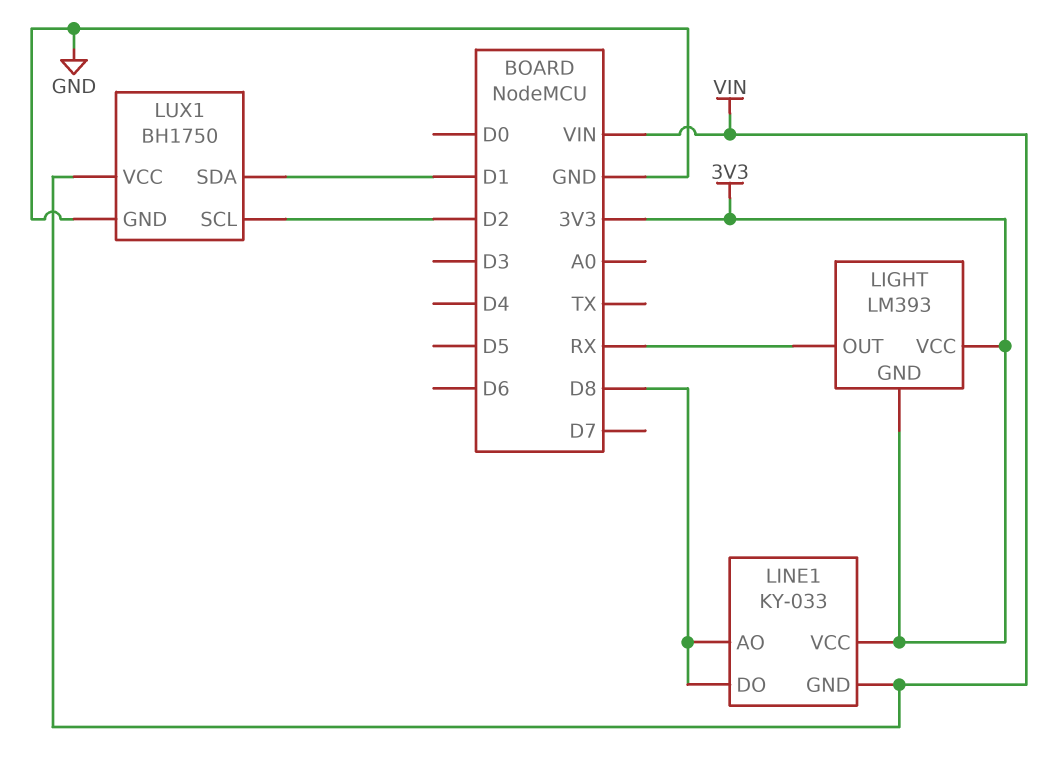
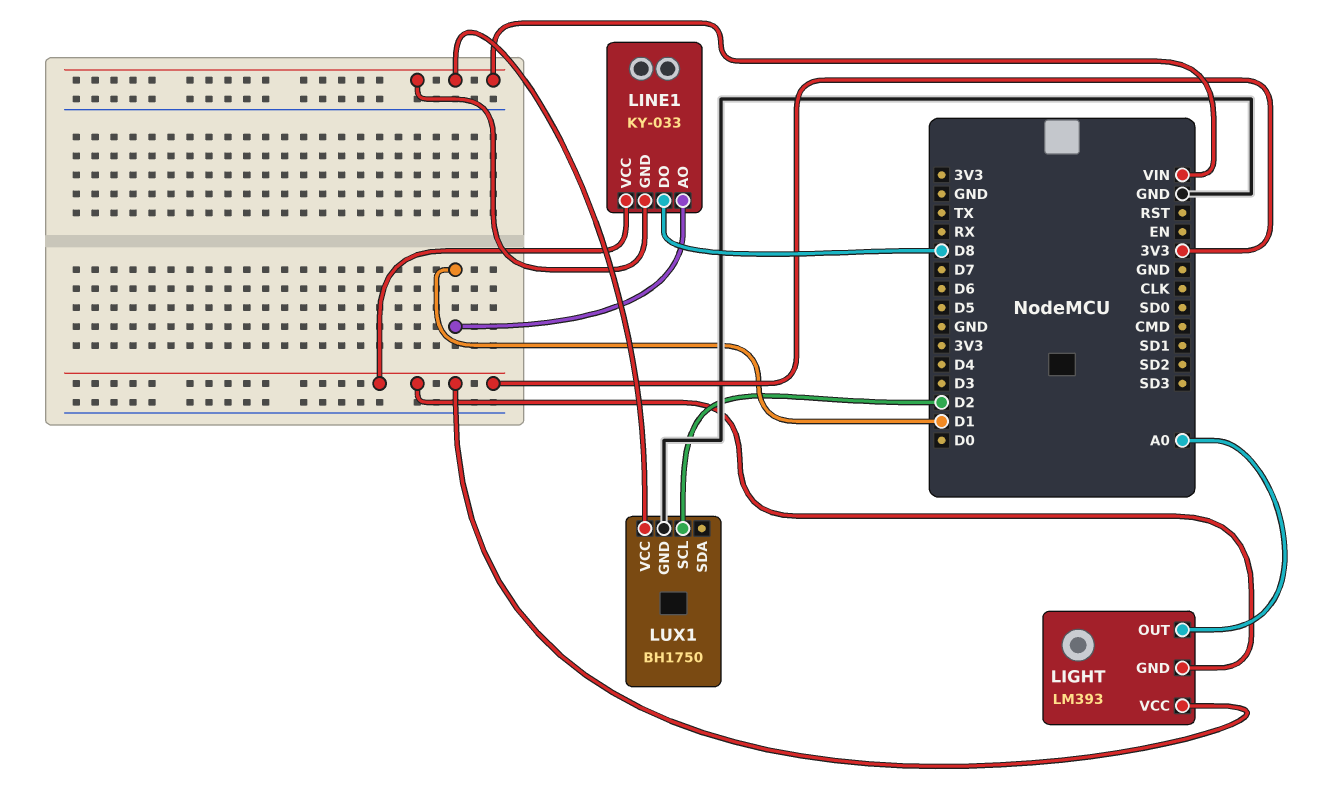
LIGHT pin OUT: RX -> A0
LINE1 pin AO: D8 -> D1
LUX1 pin SDA: D1 -> none

